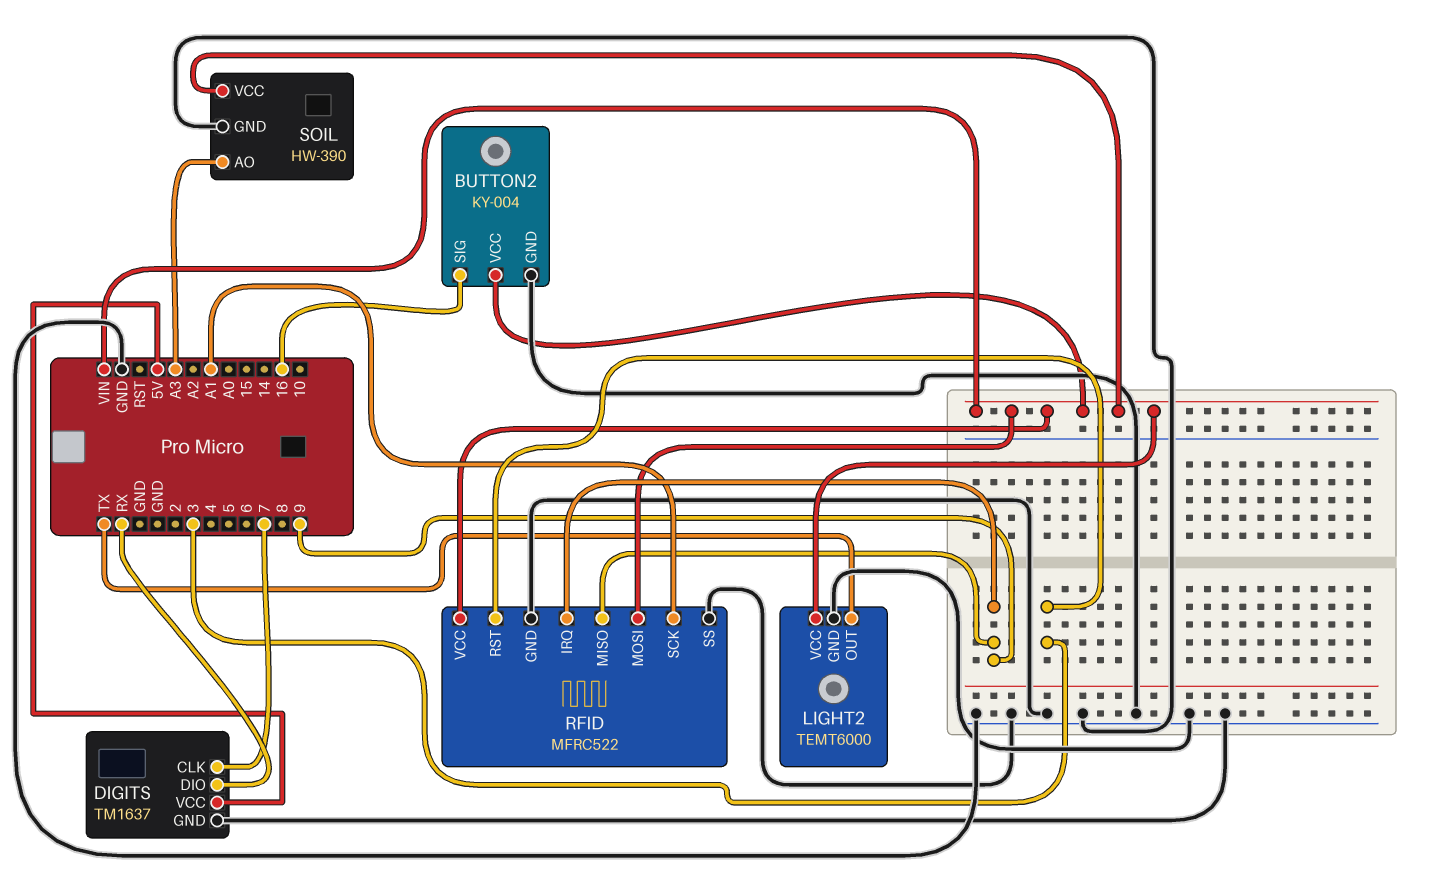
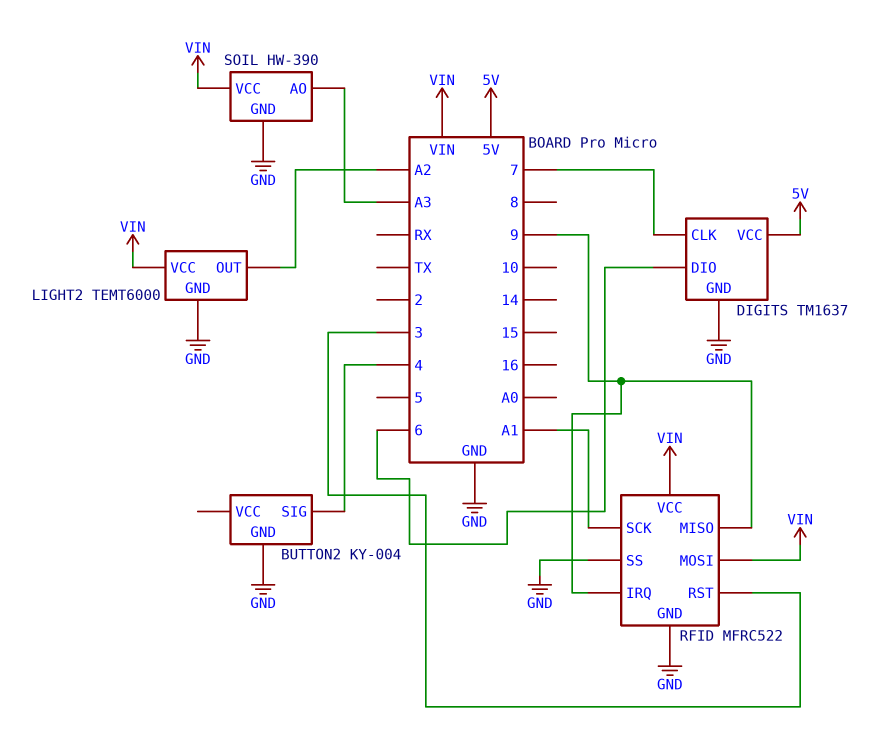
BUTTON2 pin SIG: 16 -> 4
BUTTON2 pin VCC: VIN -> none
DIGITS pin DIO: RX -> 6
LIGHT2 pin OUT: TX -> A2

